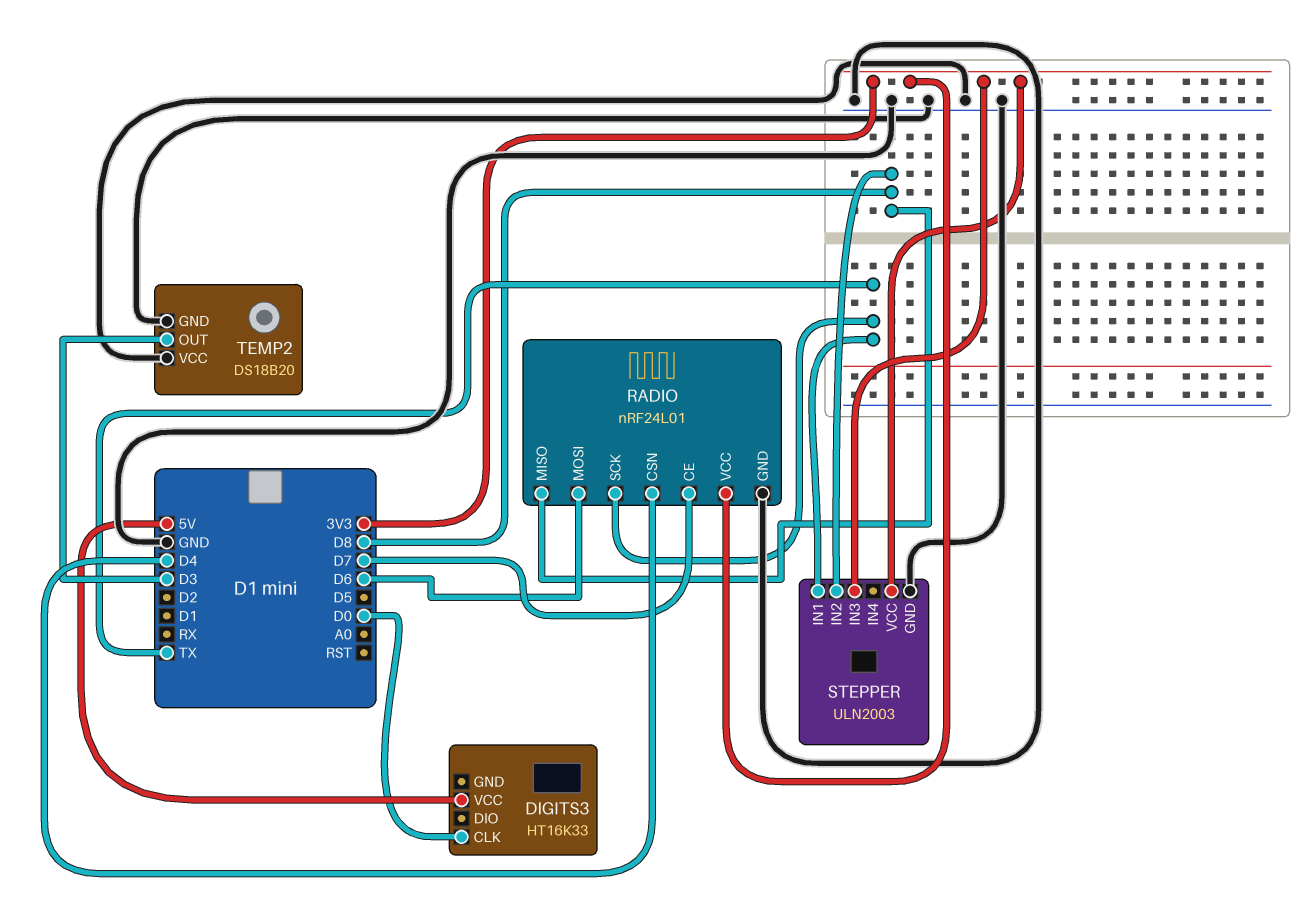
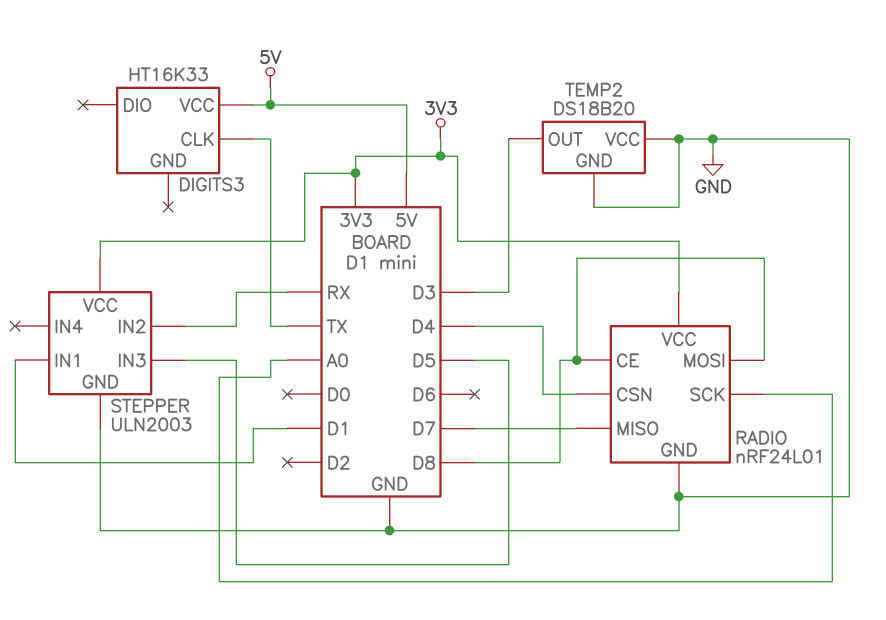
DIGITS3 pin CLK: D0 -> TX
RADIO pin CE: D7 -> D8
RADIO pin MISO: D8 -> D7
RADIO pin MOSI: D6 -> D8
RADIO pin SCK: TX -> A0
STEPPER pin IN1: TX -> D1
STEPPER pin IN2: D8 -> RX
STEPPER pin IN3: 3V3 -> D5

